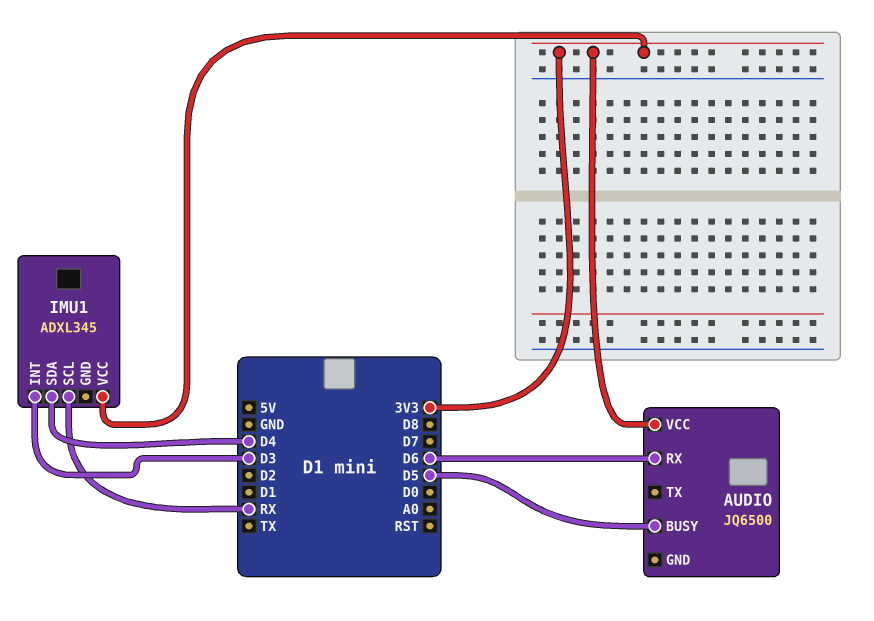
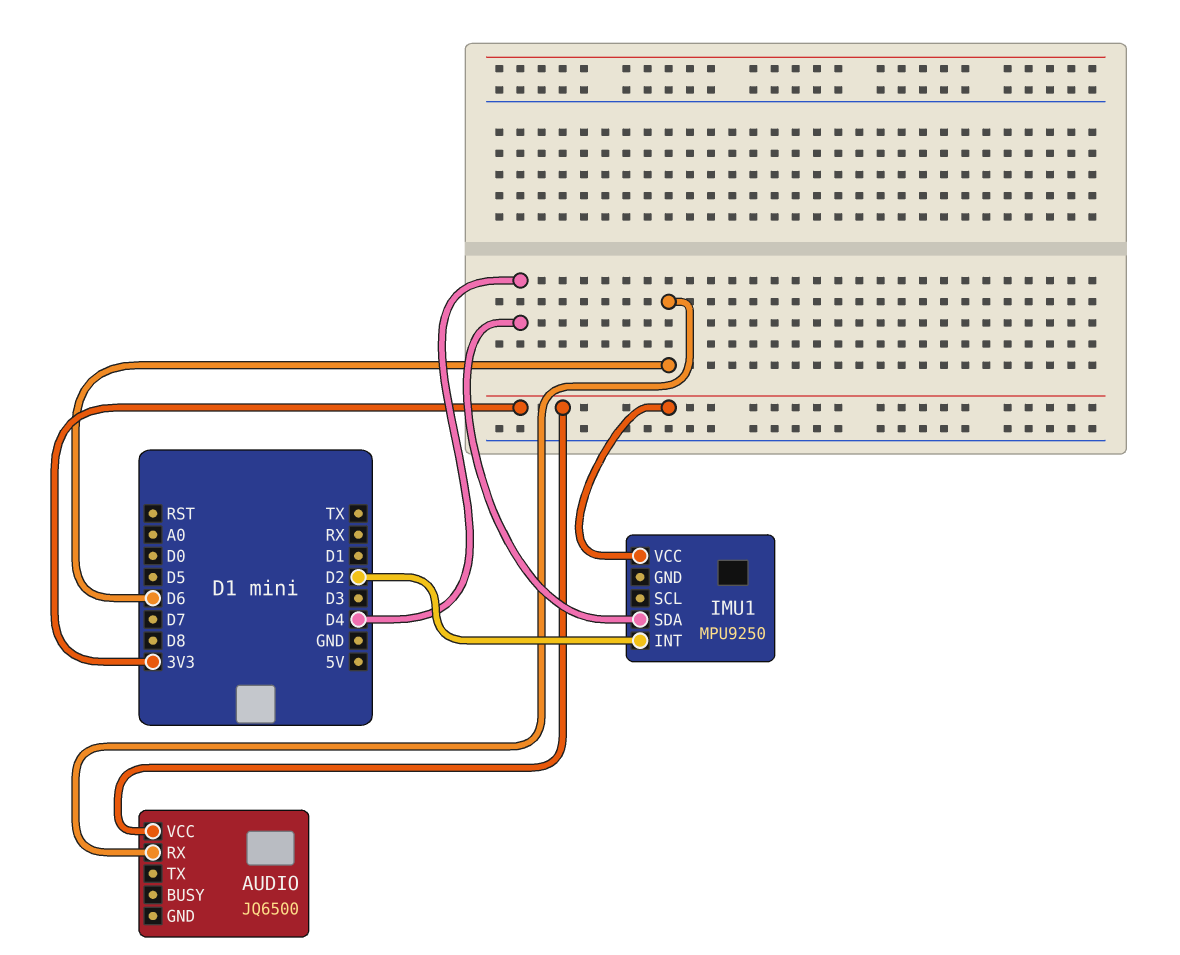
AUDIO pin BUSY: D5 -> none
IMU1: ADXL345 -> MPU9250
IMU1 pin INT: D3 -> D2
IMU1 pin SCL: RX -> none

